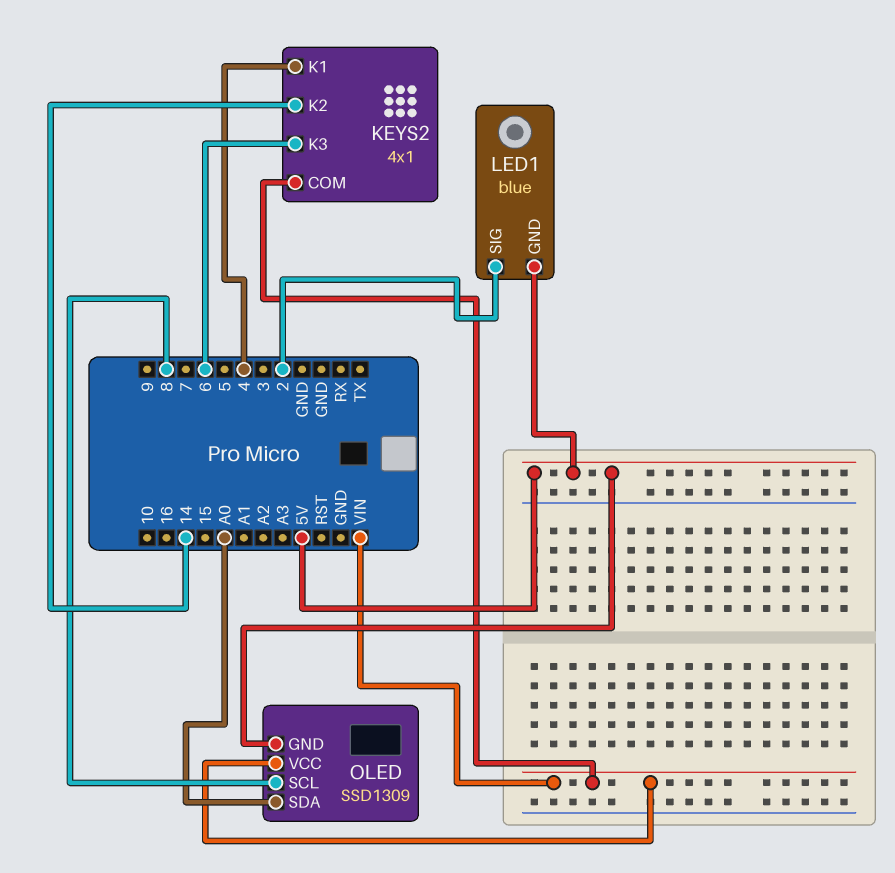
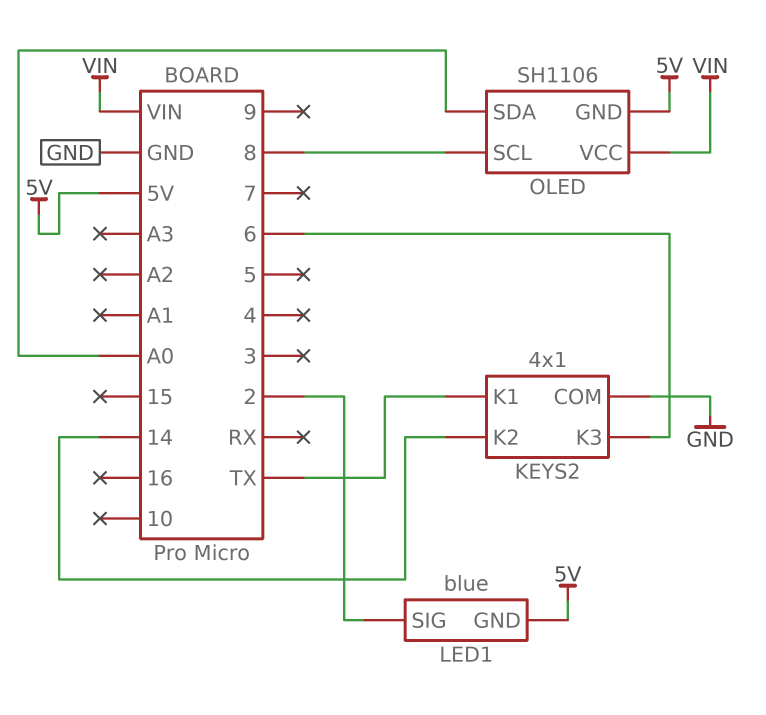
KEYS2 pin COM: VIN -> GND
KEYS2 pin K1: 4 -> TX
OLED: SSD1309 -> SH1106

